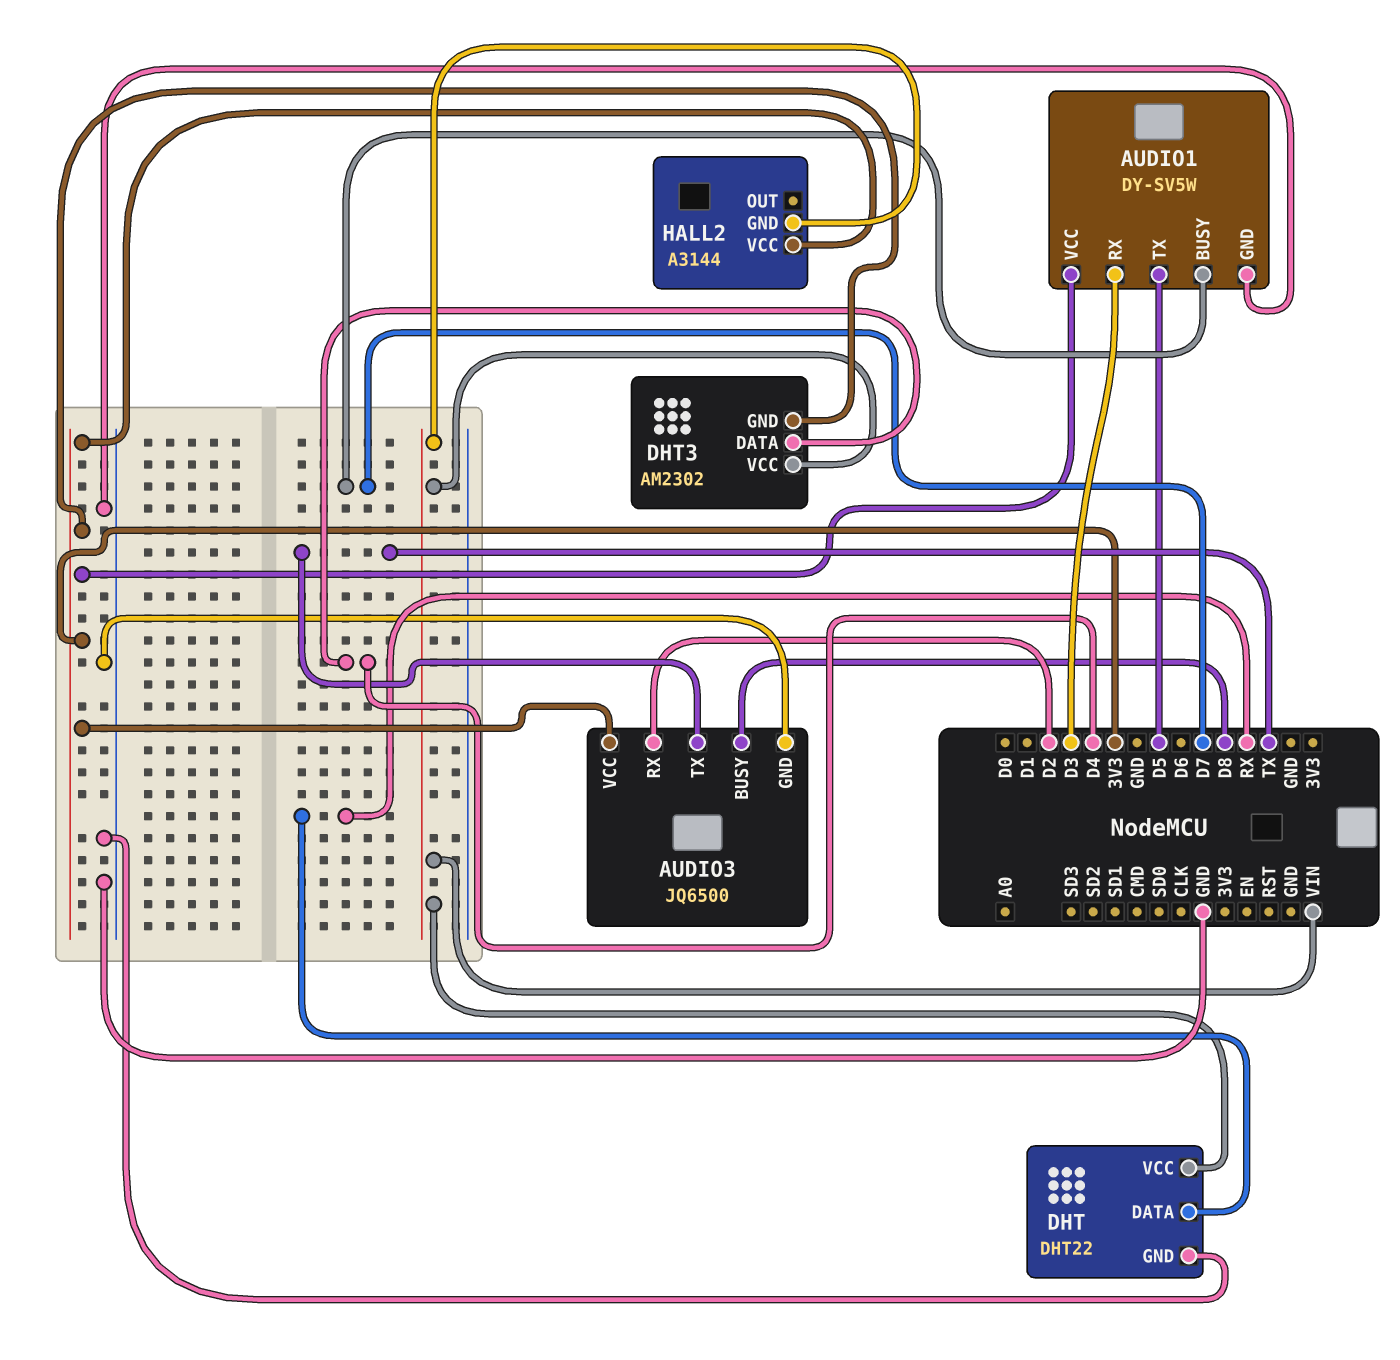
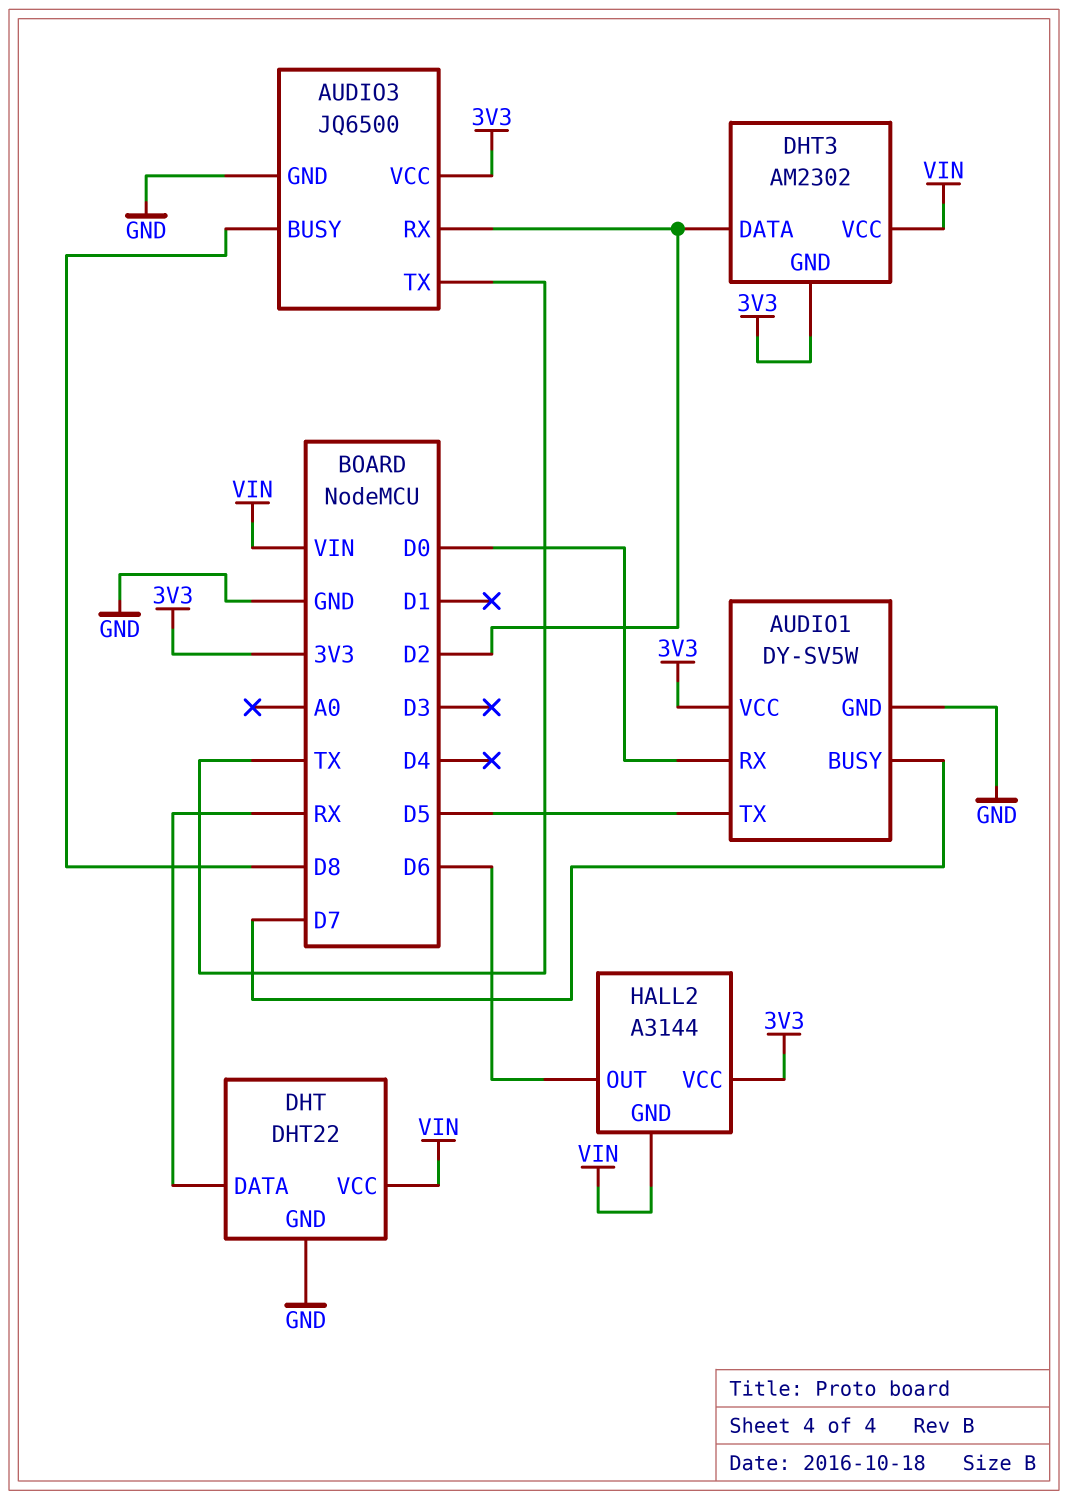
AUDIO1 pin RX: D3 -> D0
DHT3 pin DATA: D4 -> D2
HALL2 pin OUT: none -> D6

